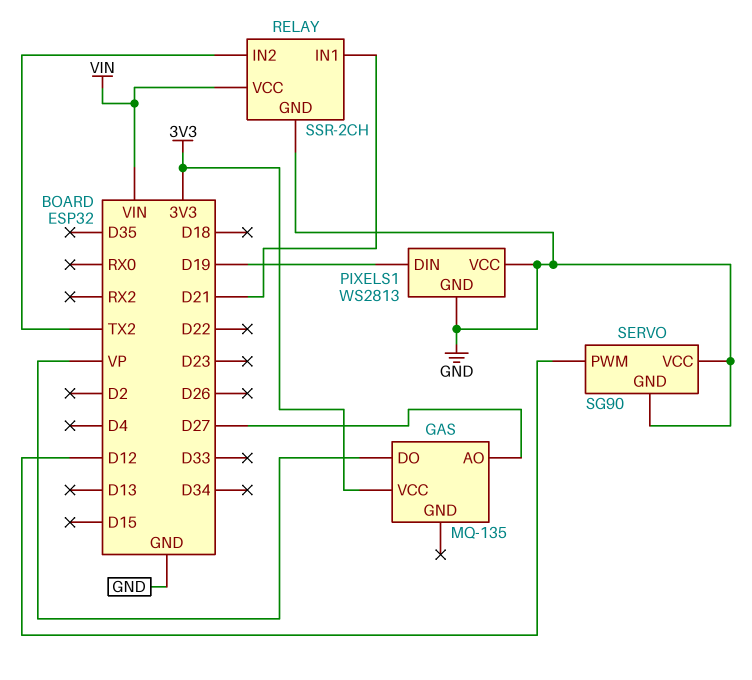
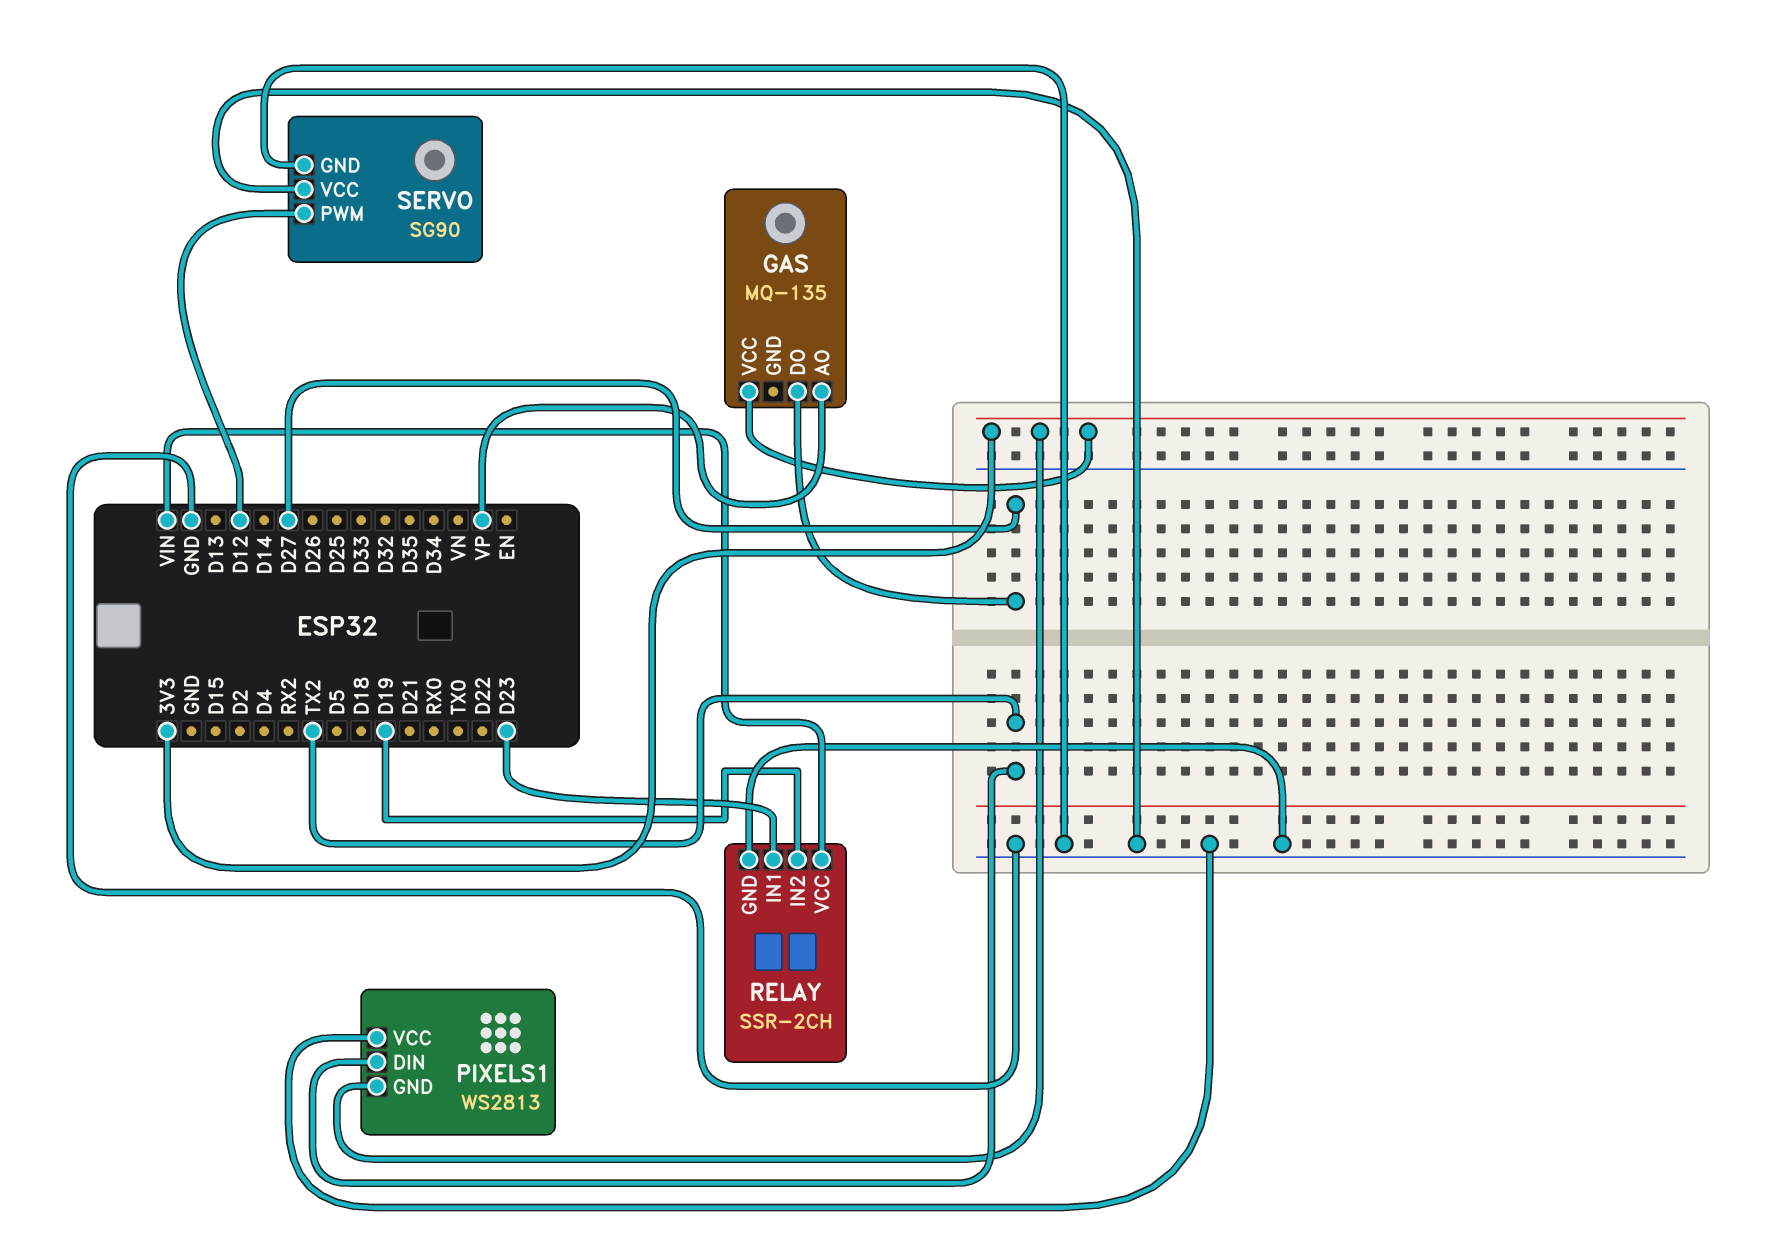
GAS pin AO: D27 -> VP
GAS pin DO: VP -> D27
PIXELS1 pin DIN: D19 -> TX2
PIXELS1 pin GND: GND -> 3V3
RELAY pin IN1: D21 -> D23
RELAY pin IN2: TX2 -> D19

